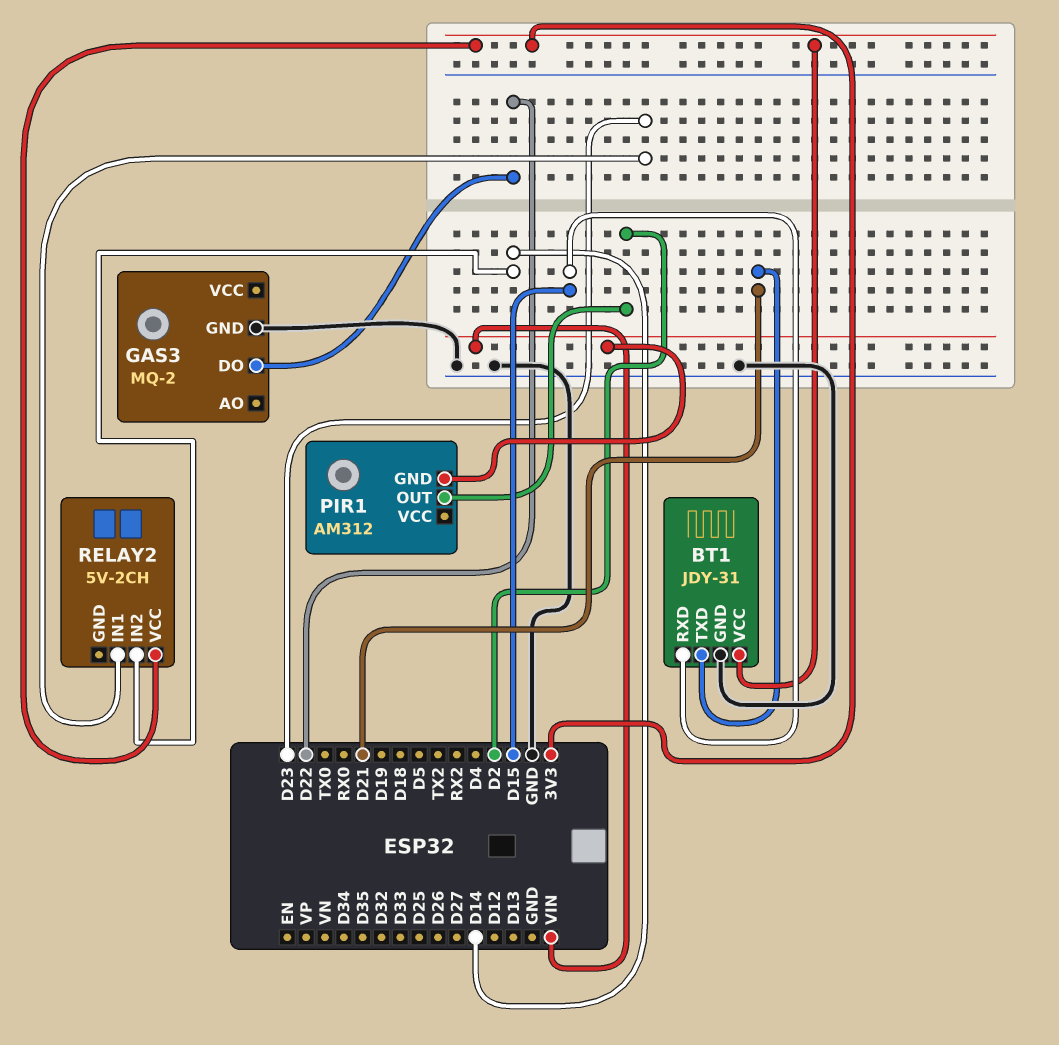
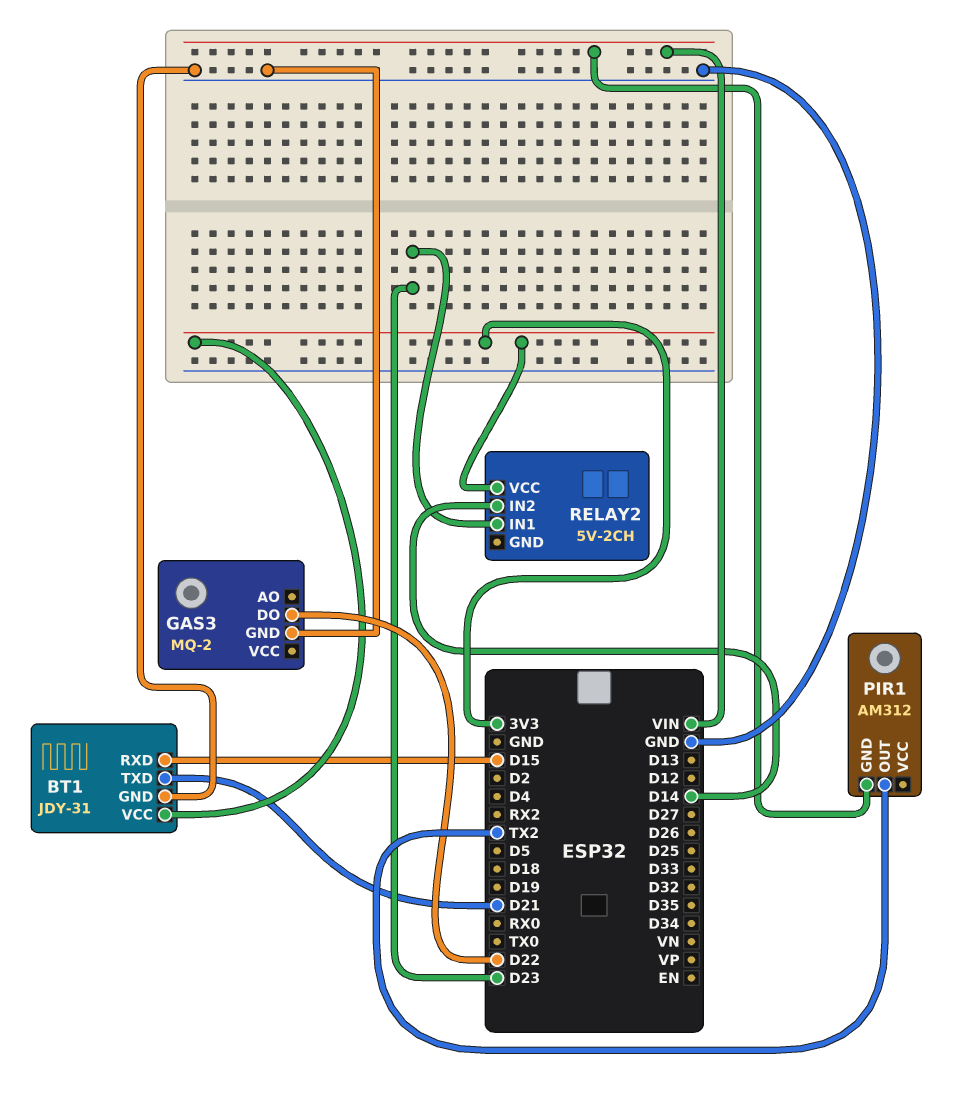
PIR1 pin OUT: D2 -> TX2

